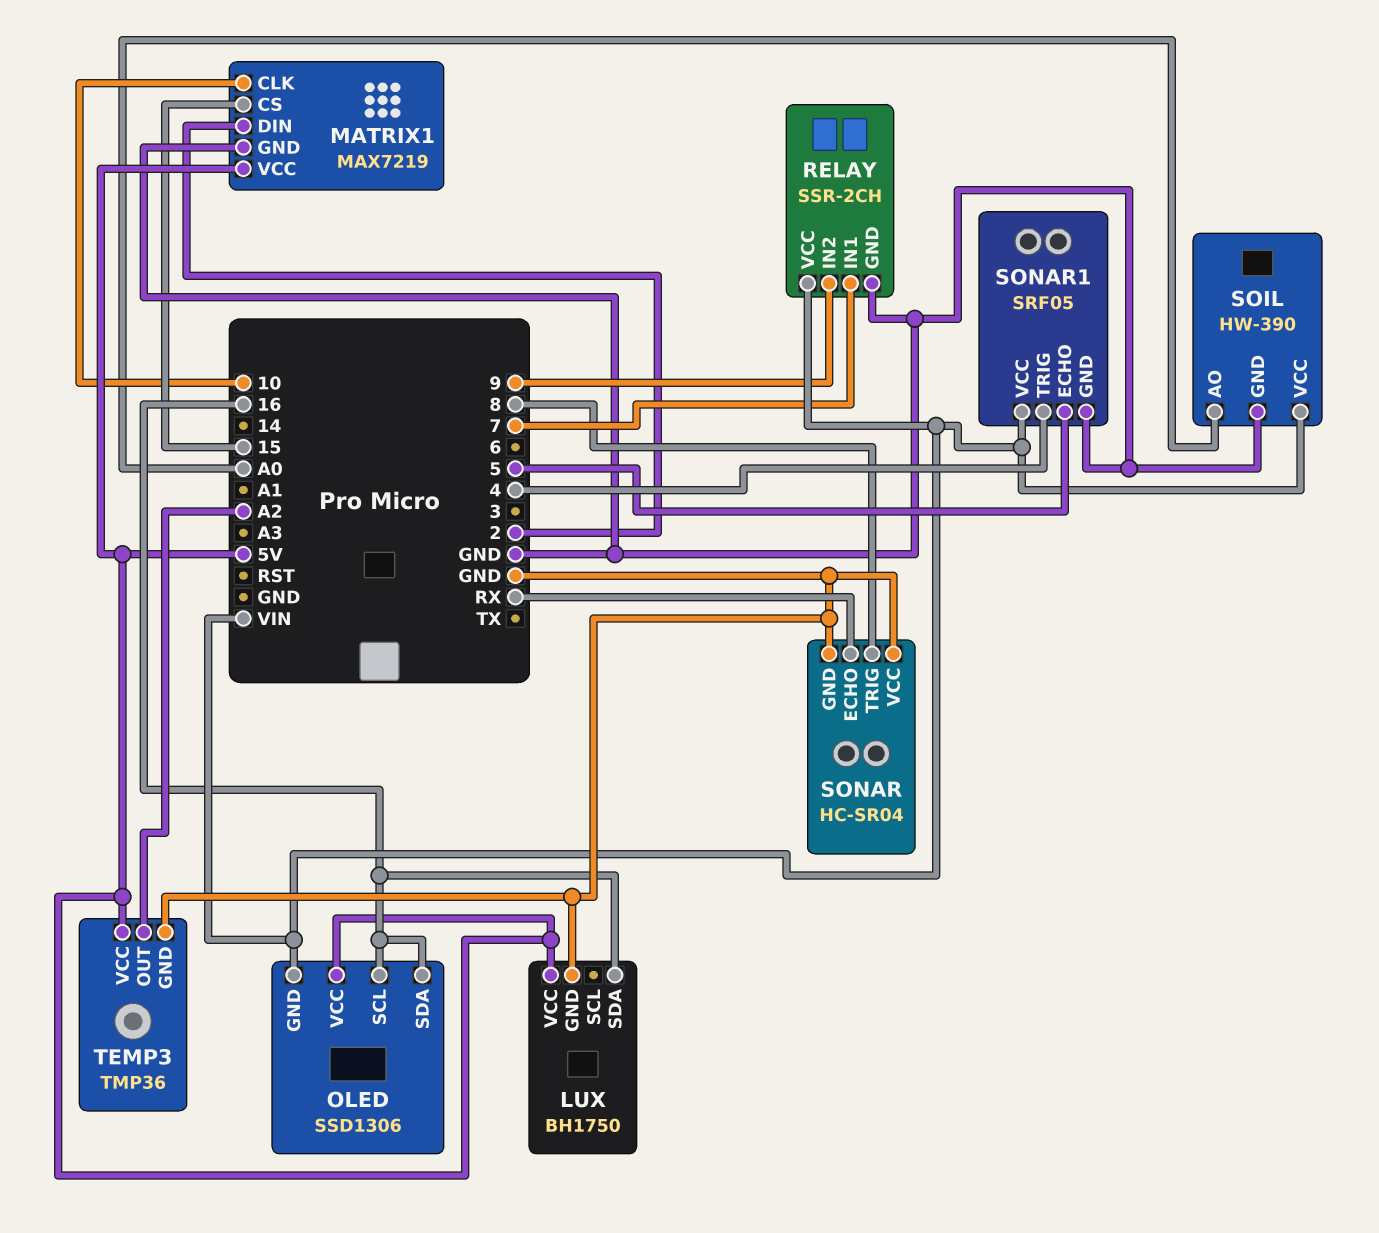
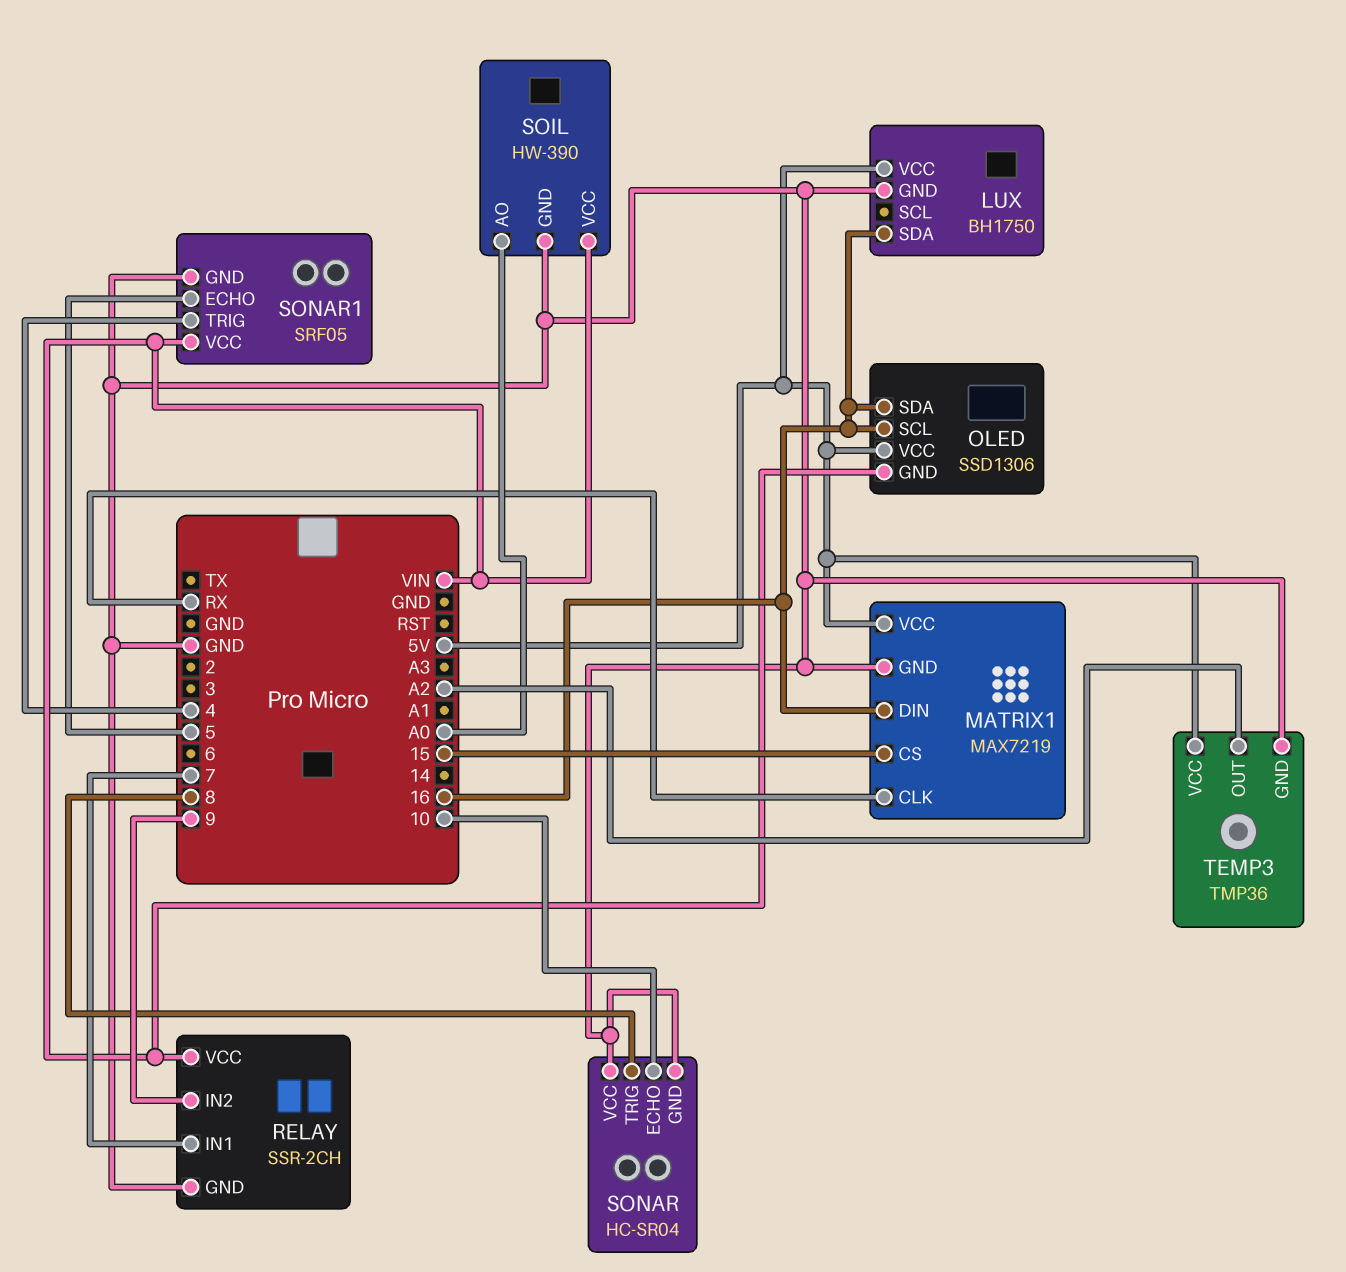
MATRIX1 pin CLK: 10 -> RX
MATRIX1 pin DIN: 2 -> 16
SONAR pin ECHO: RX -> 10

